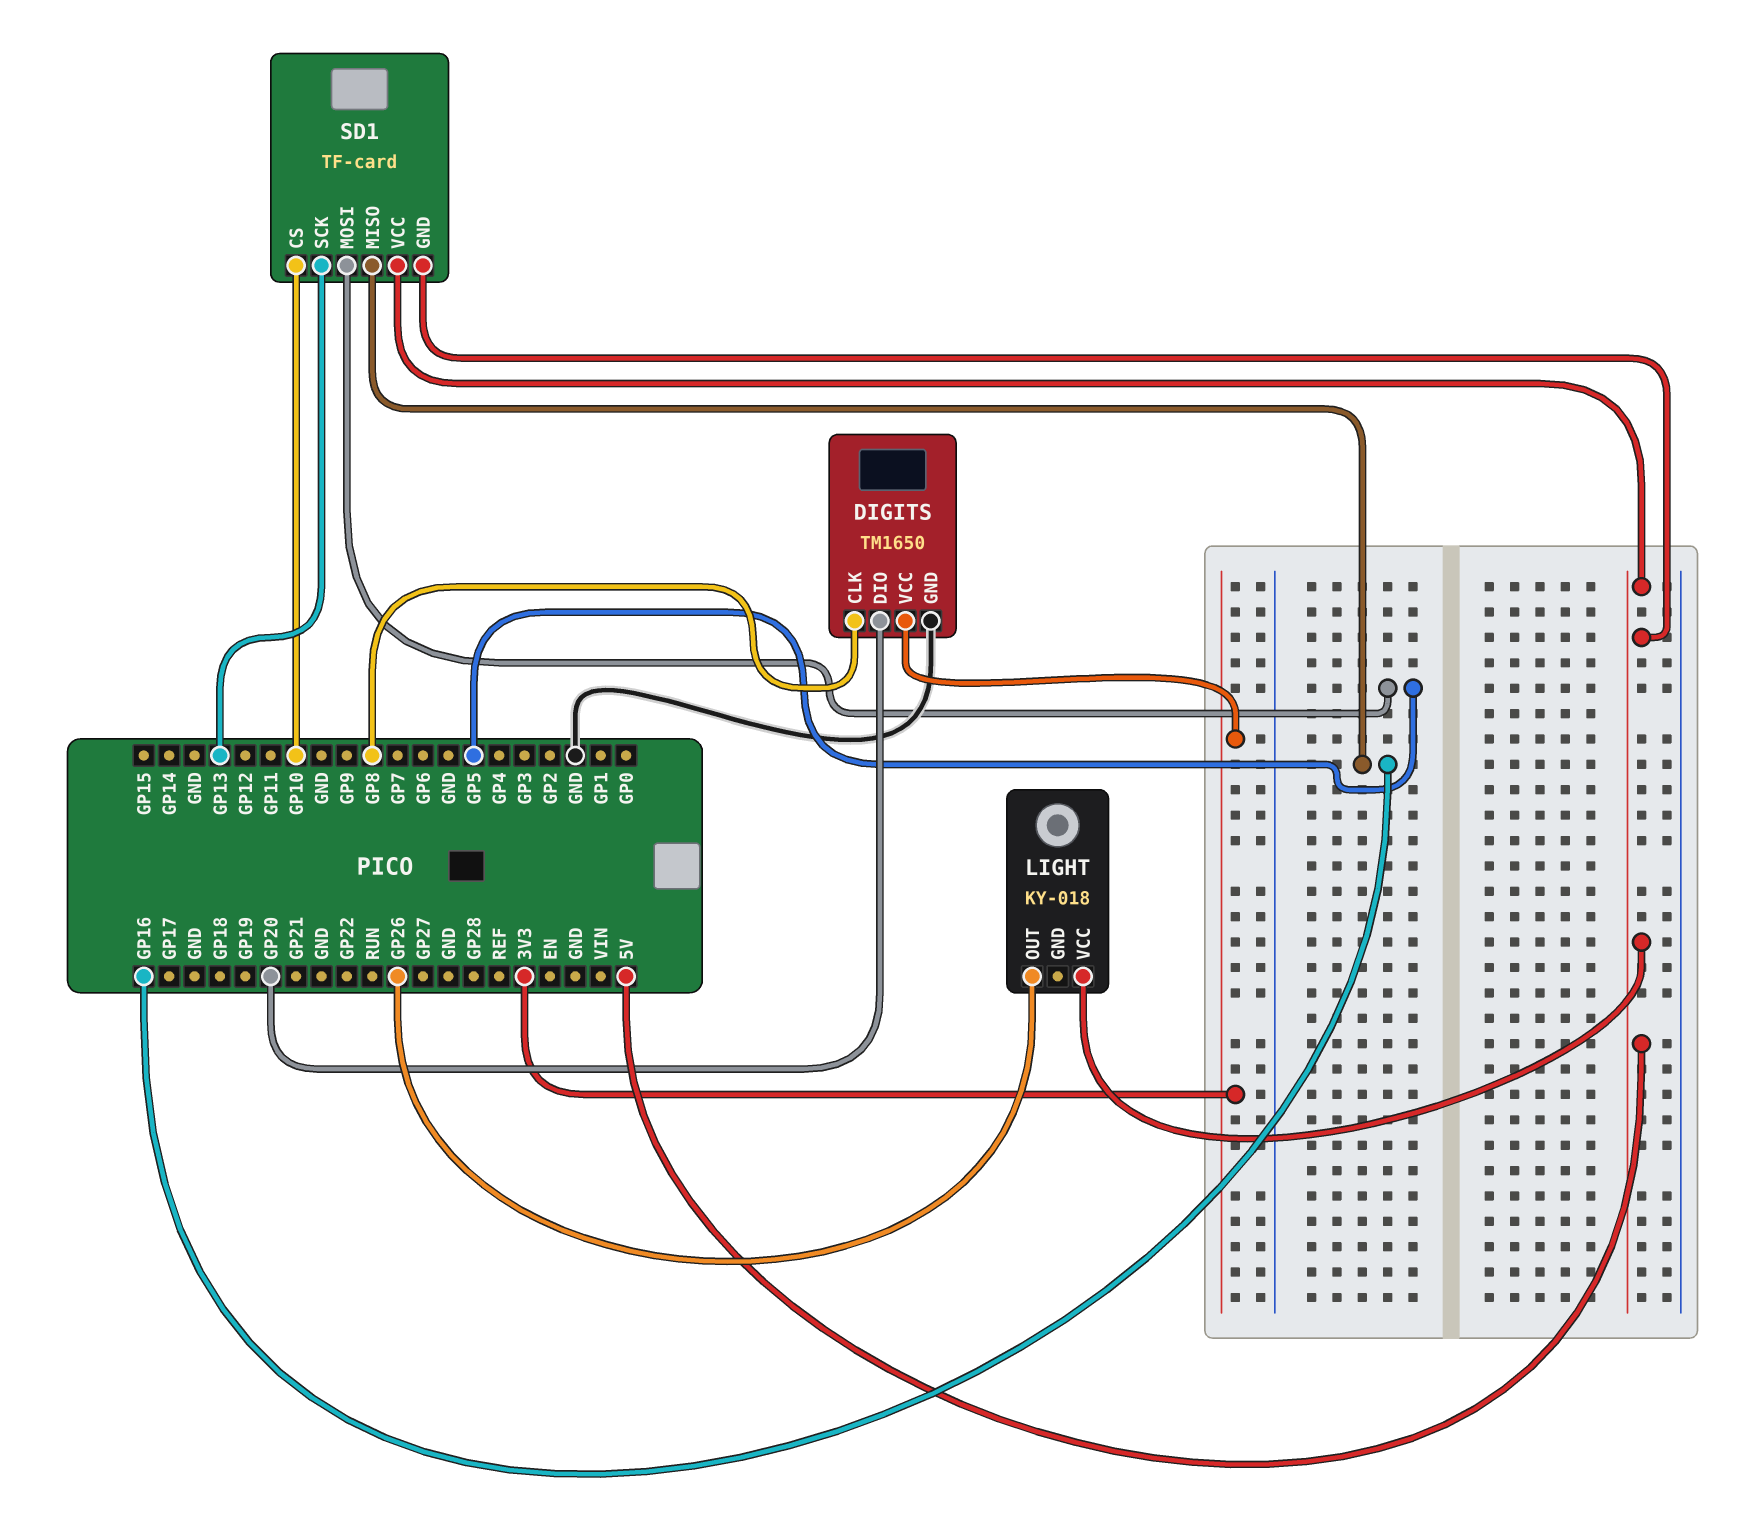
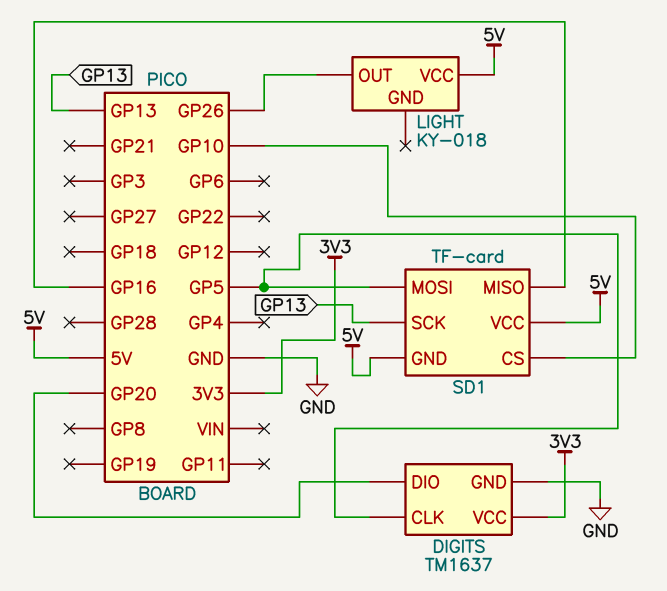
DIGITS: TM1650 -> TM1637
DIGITS pin CLK: GP8 -> GP5

